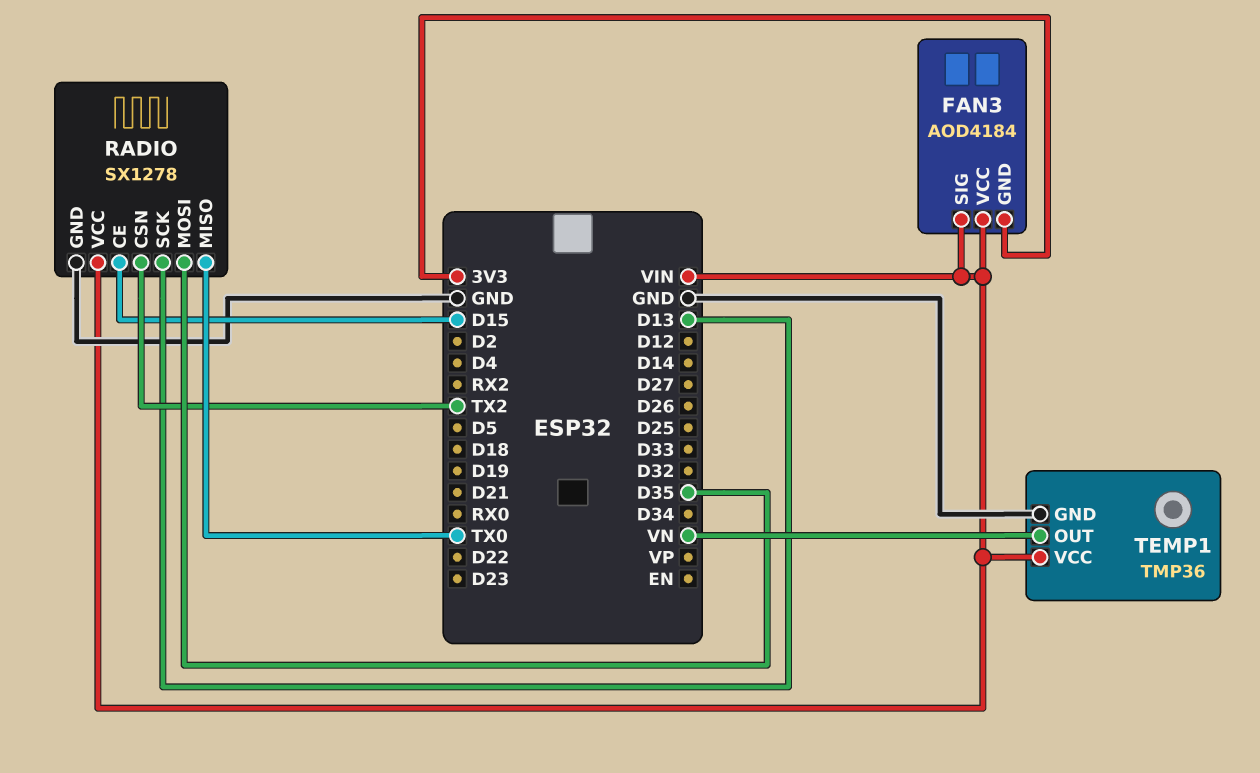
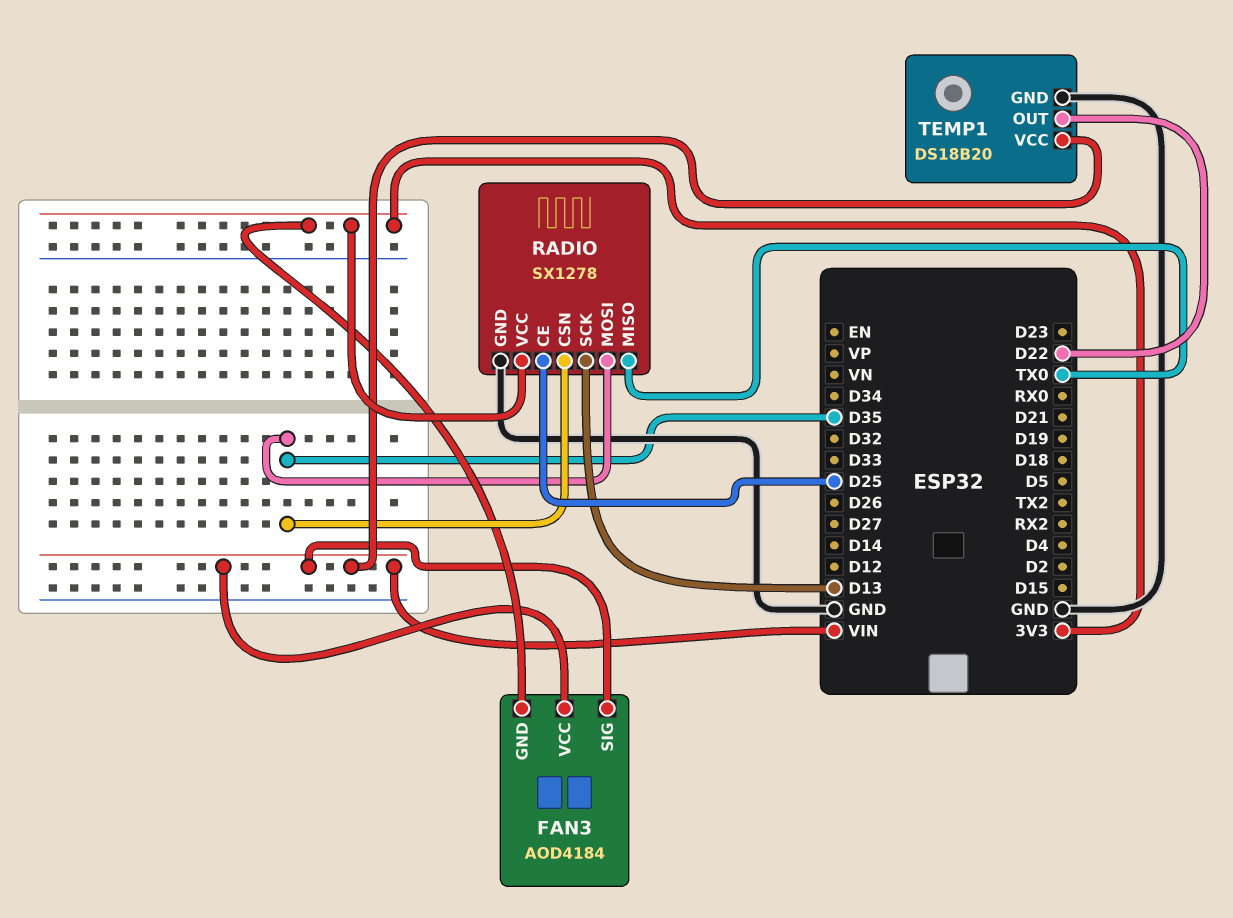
RADIO pin CE: D15 -> D25
RADIO pin CSN: TX2 -> D35
RADIO pin VCC: VIN -> 3V3
TEMP1: TMP36 -> DS18B20
TEMP1 pin OUT: VN -> D22

